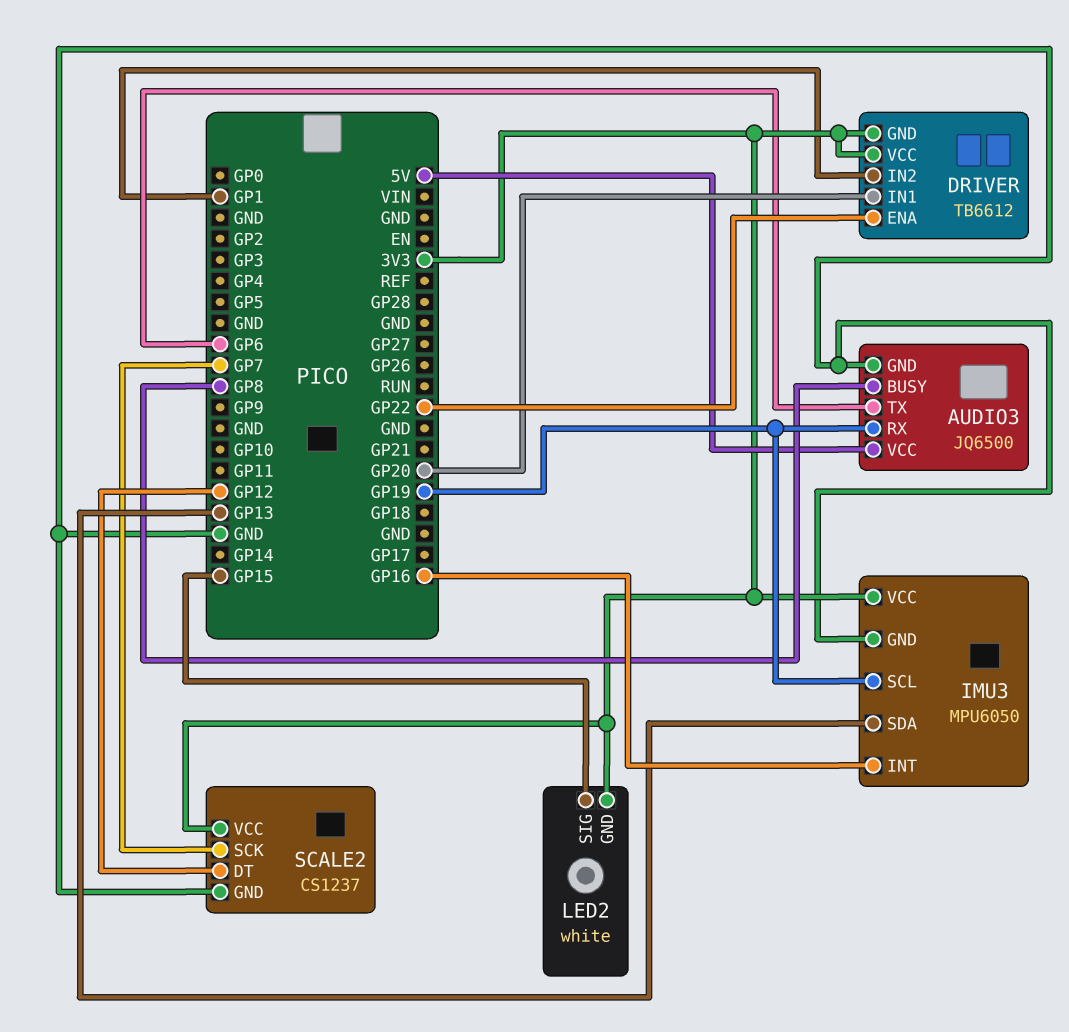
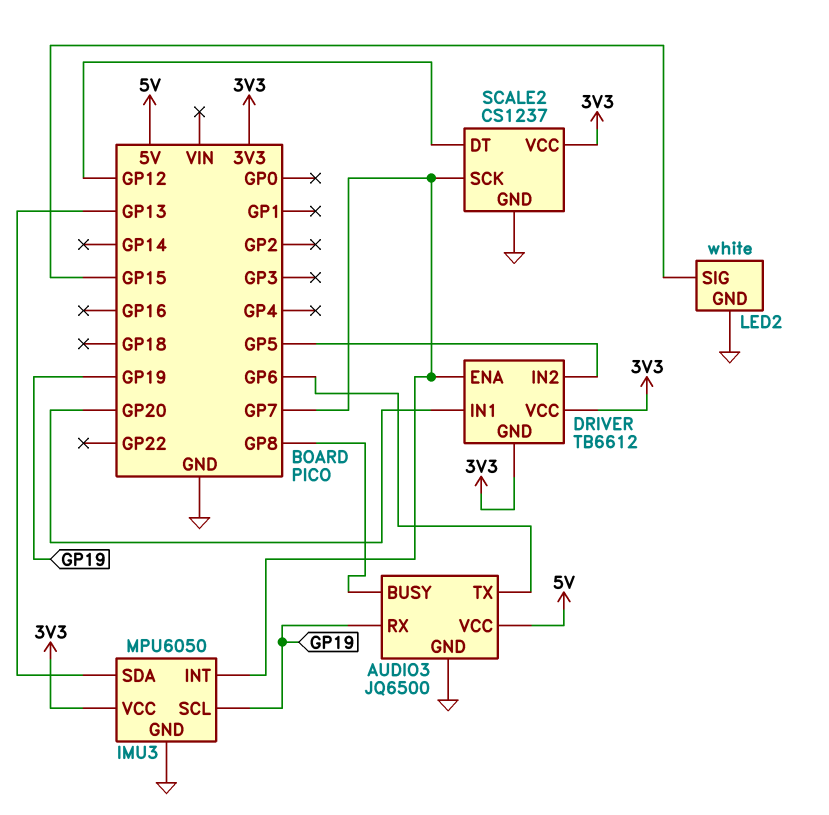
DRIVER pin ENA: GP22 -> GP7
DRIVER pin IN2: GP1 -> GP5
IMU3 pin INT: GP16 -> GP7
LED2 pin GND: 3V3 -> GND

